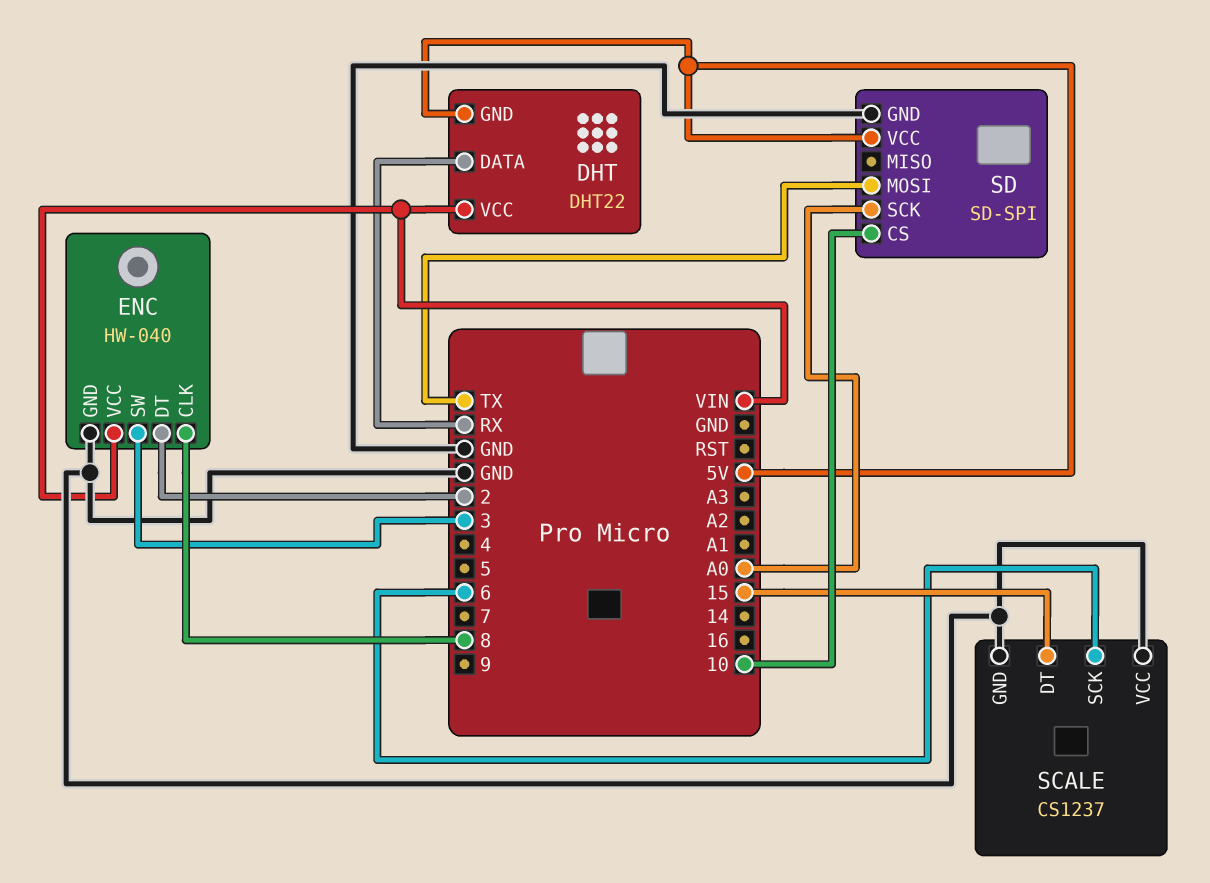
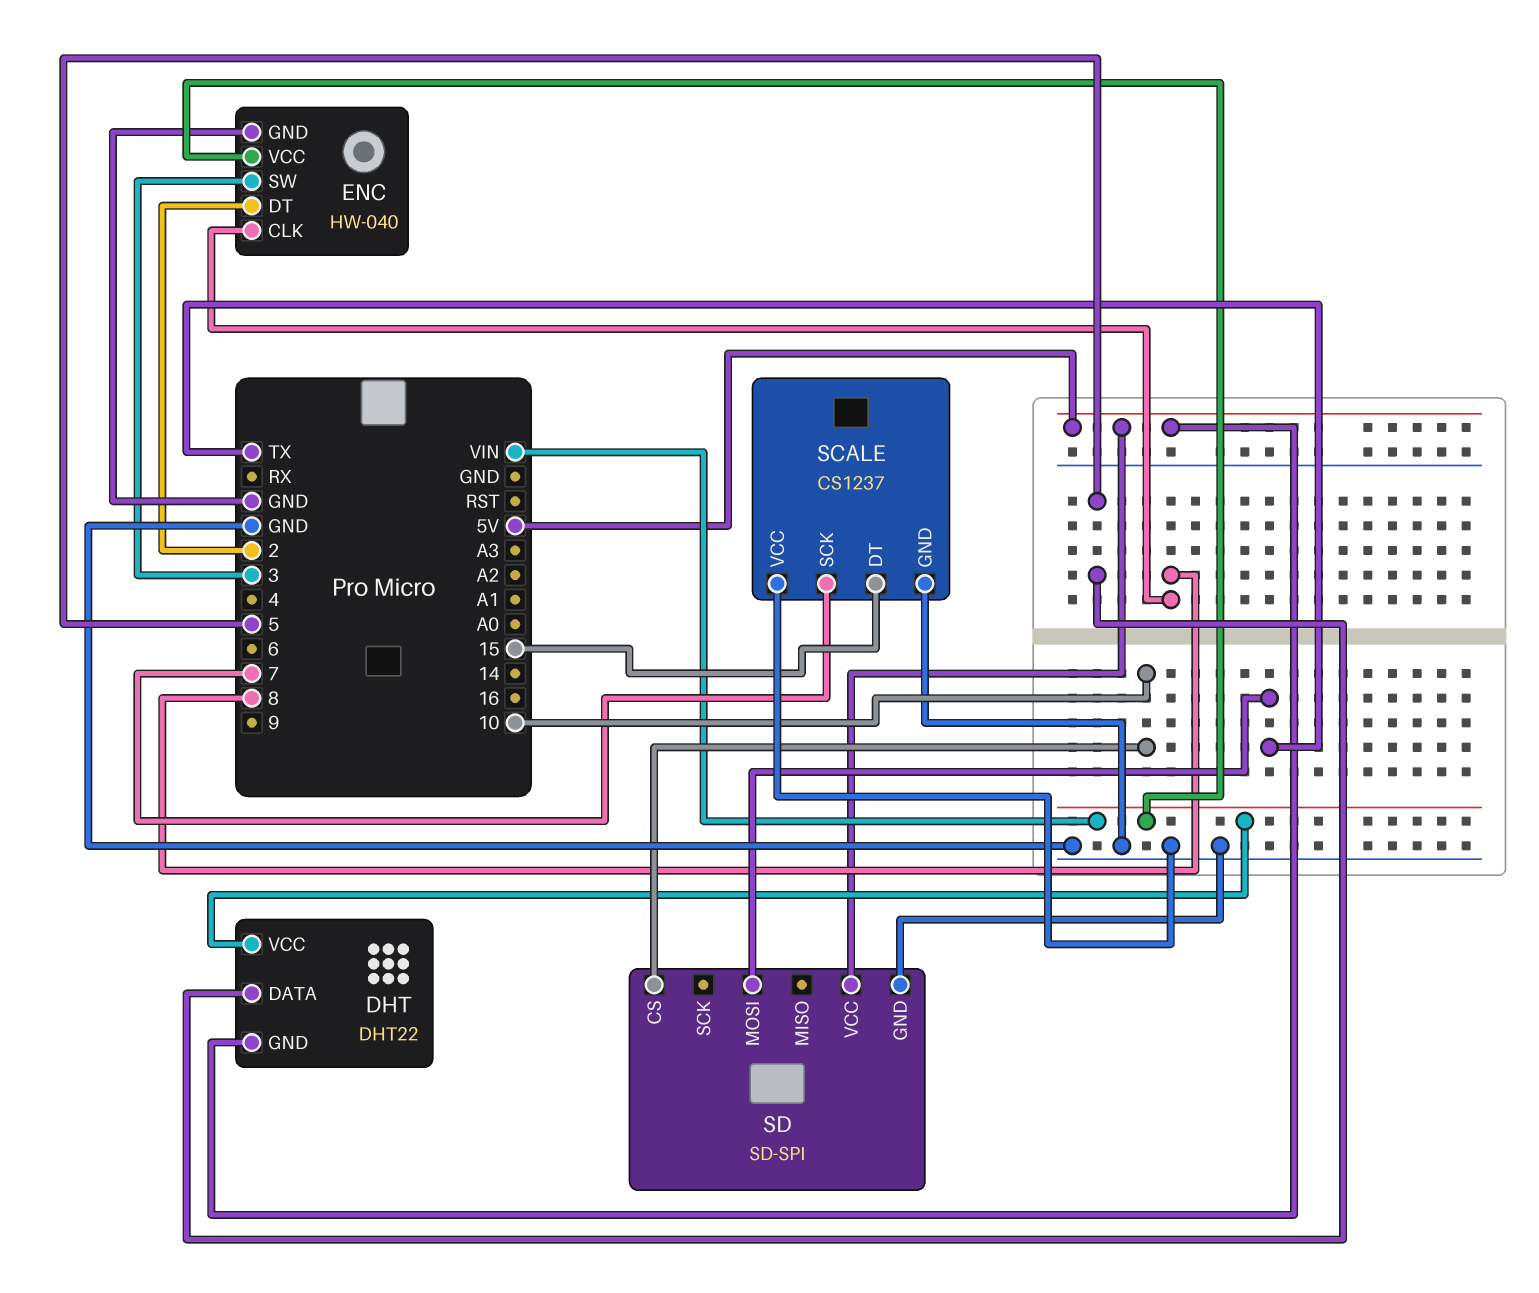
DHT pin DATA: RX -> 5
SCALE pin SCK: 6 -> 7
SD pin SCK: A0 -> none

